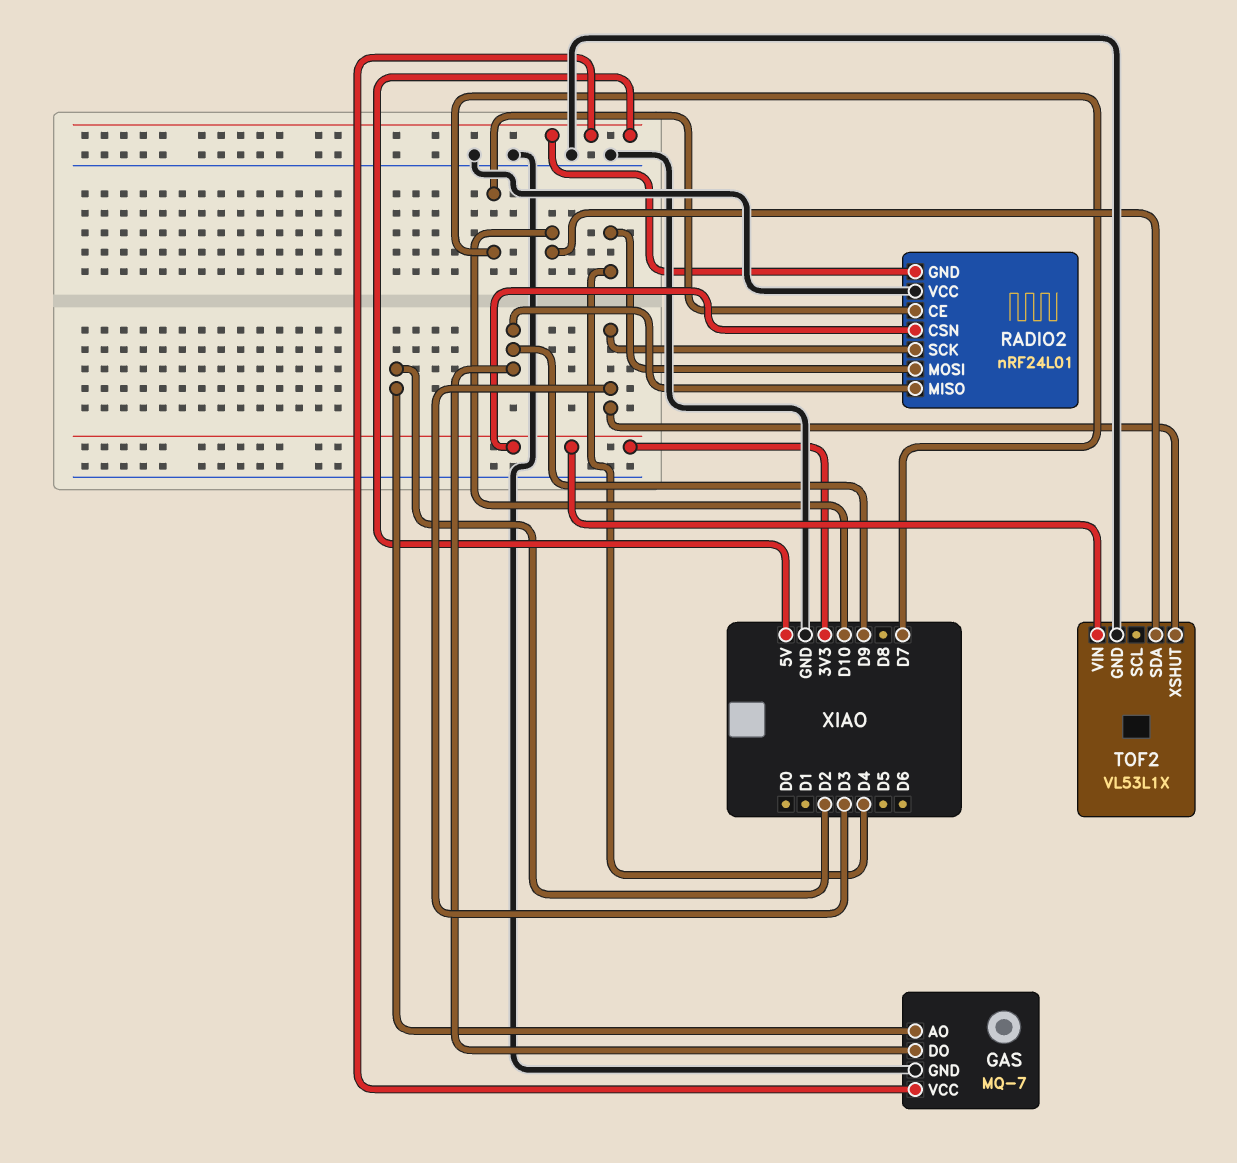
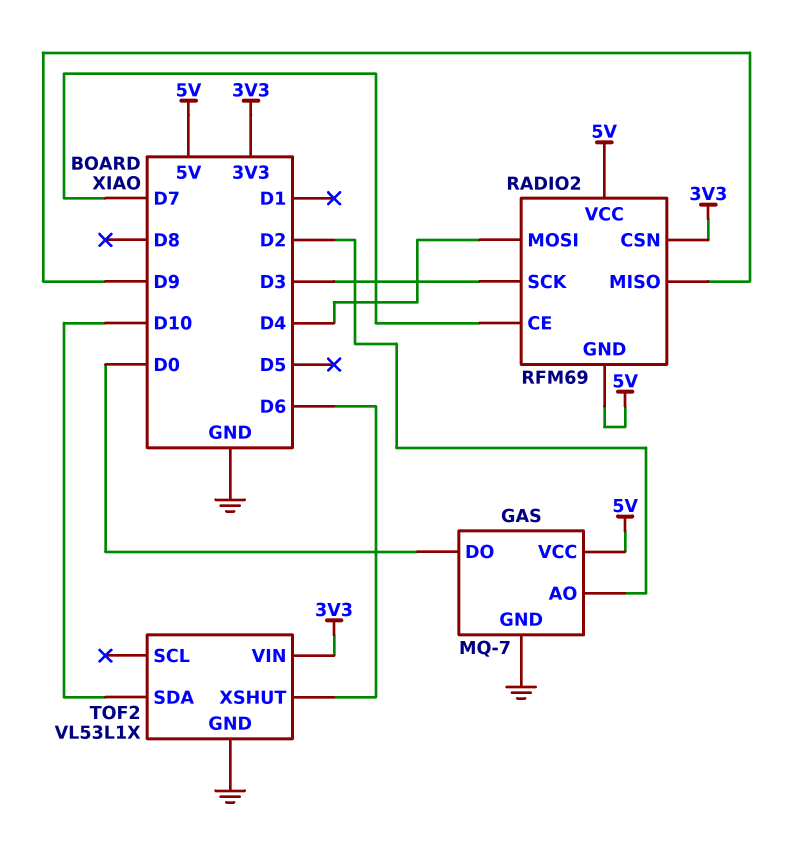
GAS pin DO: D9 -> D0
RADIO2: nRF24L01 -> RFM69
RADIO2 pin VCC: GND -> 5V
TOF2 pin XSHUT: D3 -> D6

